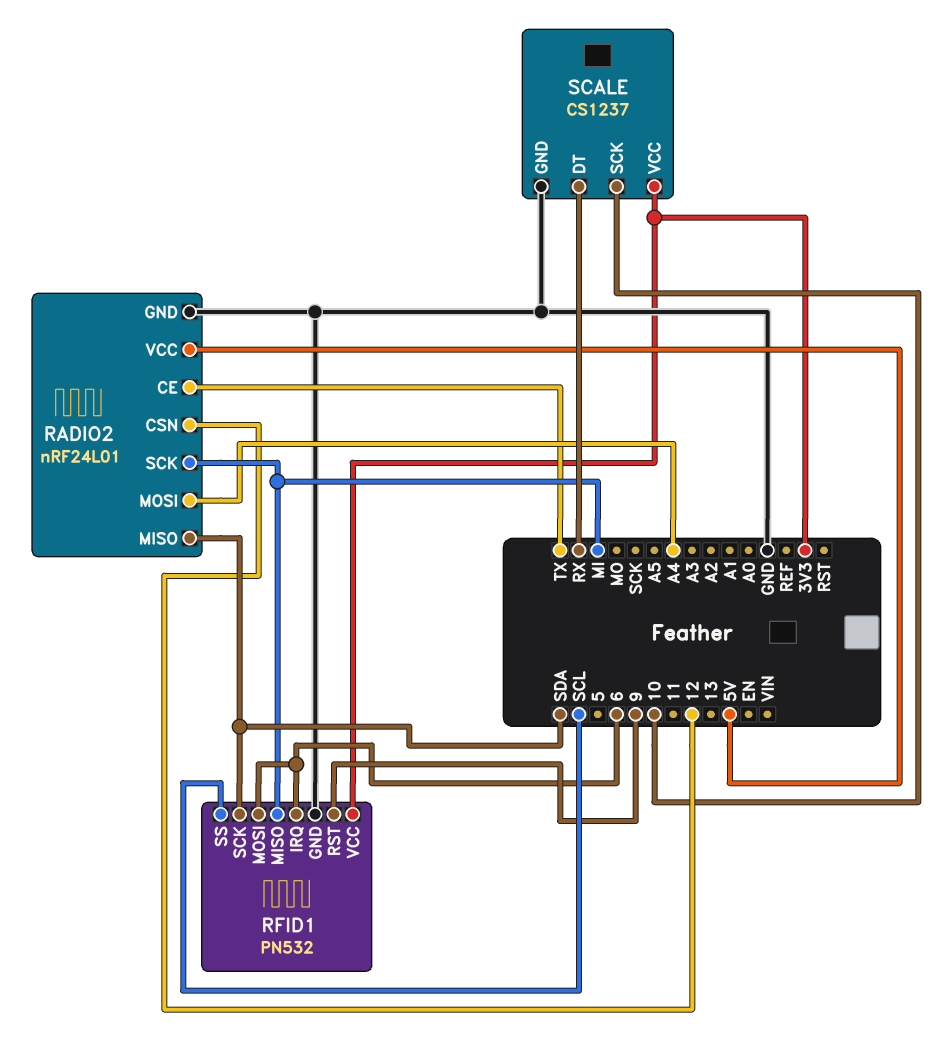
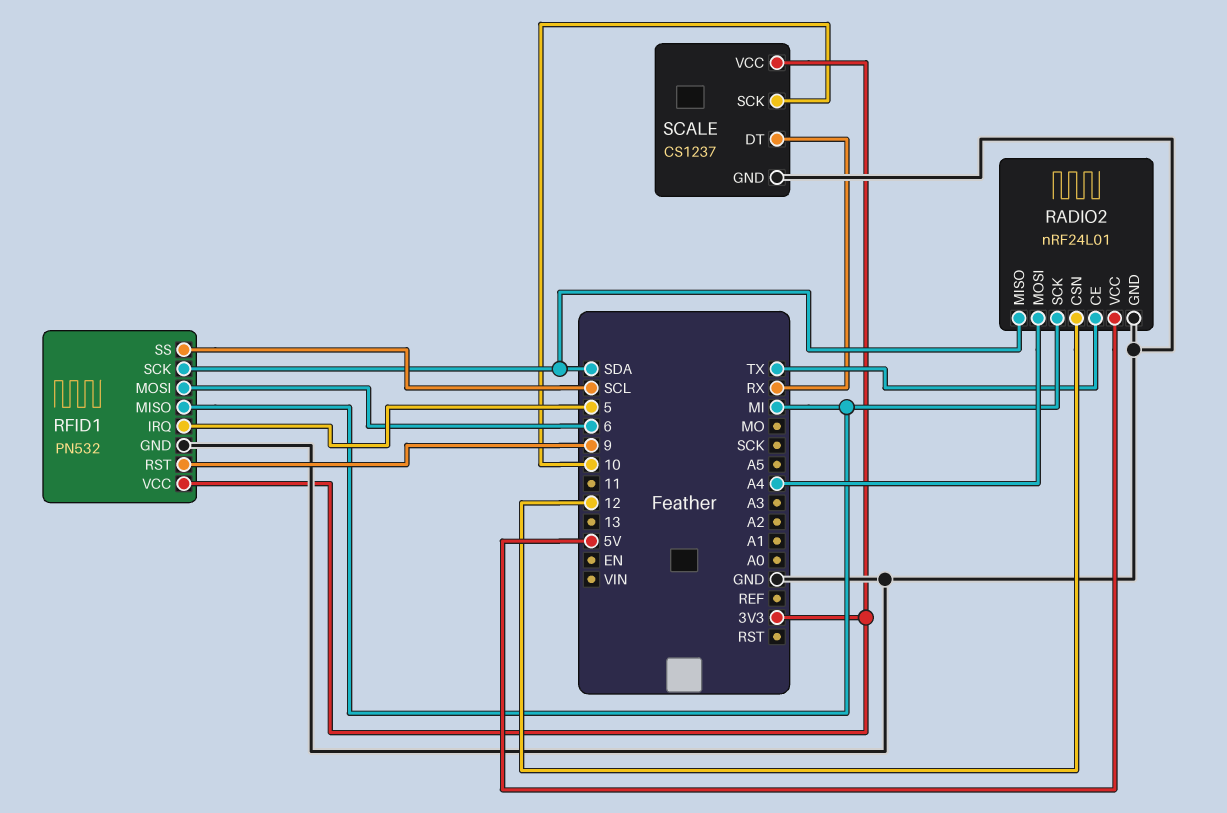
RFID1 pin IRQ: 6 -> 5

